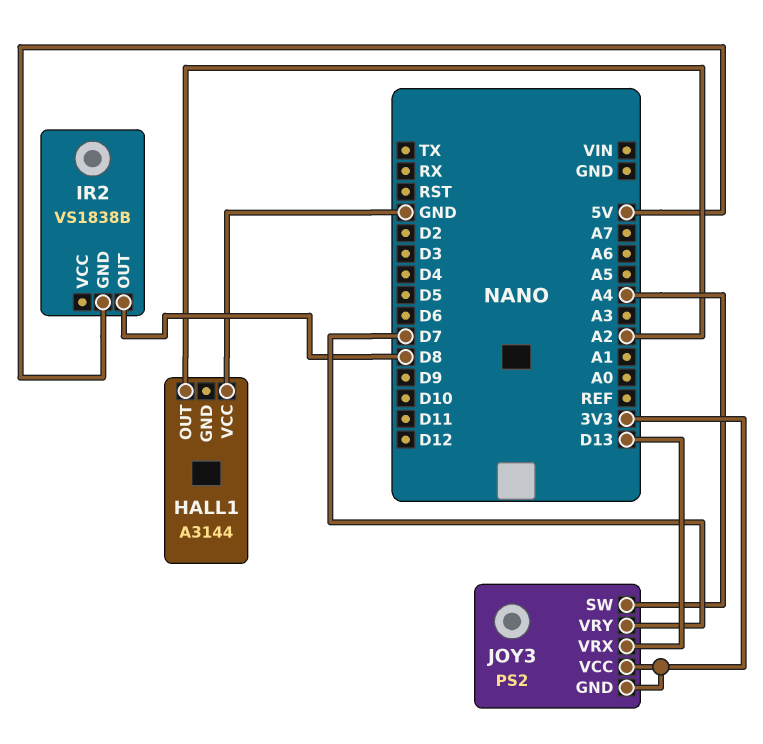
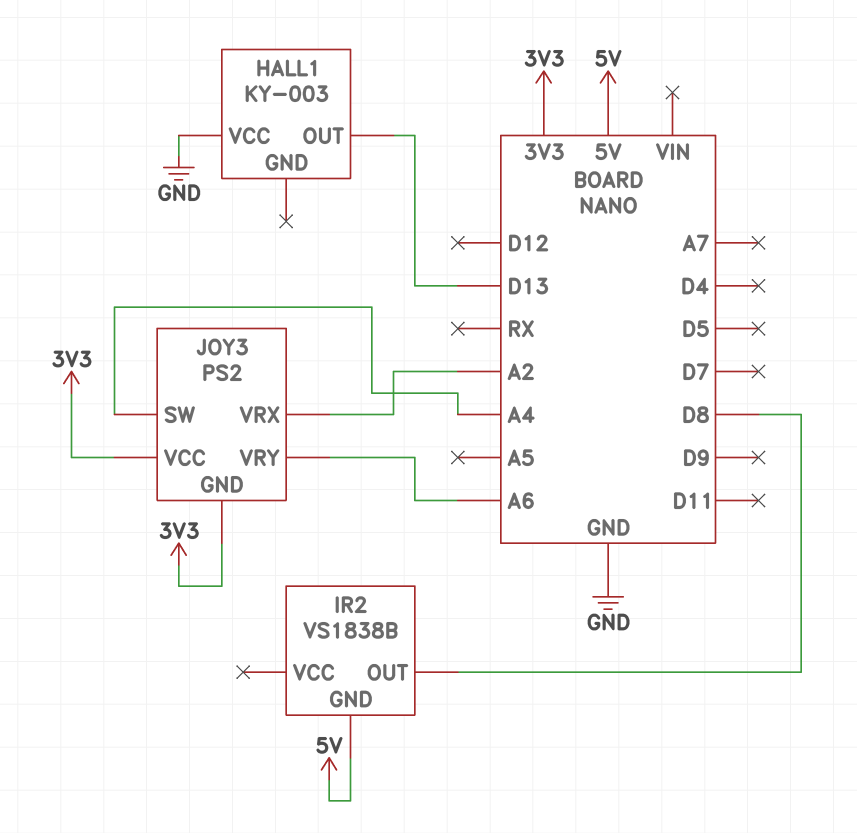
HALL1: A3144 -> KY-003
HALL1 pin OUT: A2 -> D13
JOY3 pin VRX: D13 -> A2
JOY3 pin VRY: D7 -> A6

